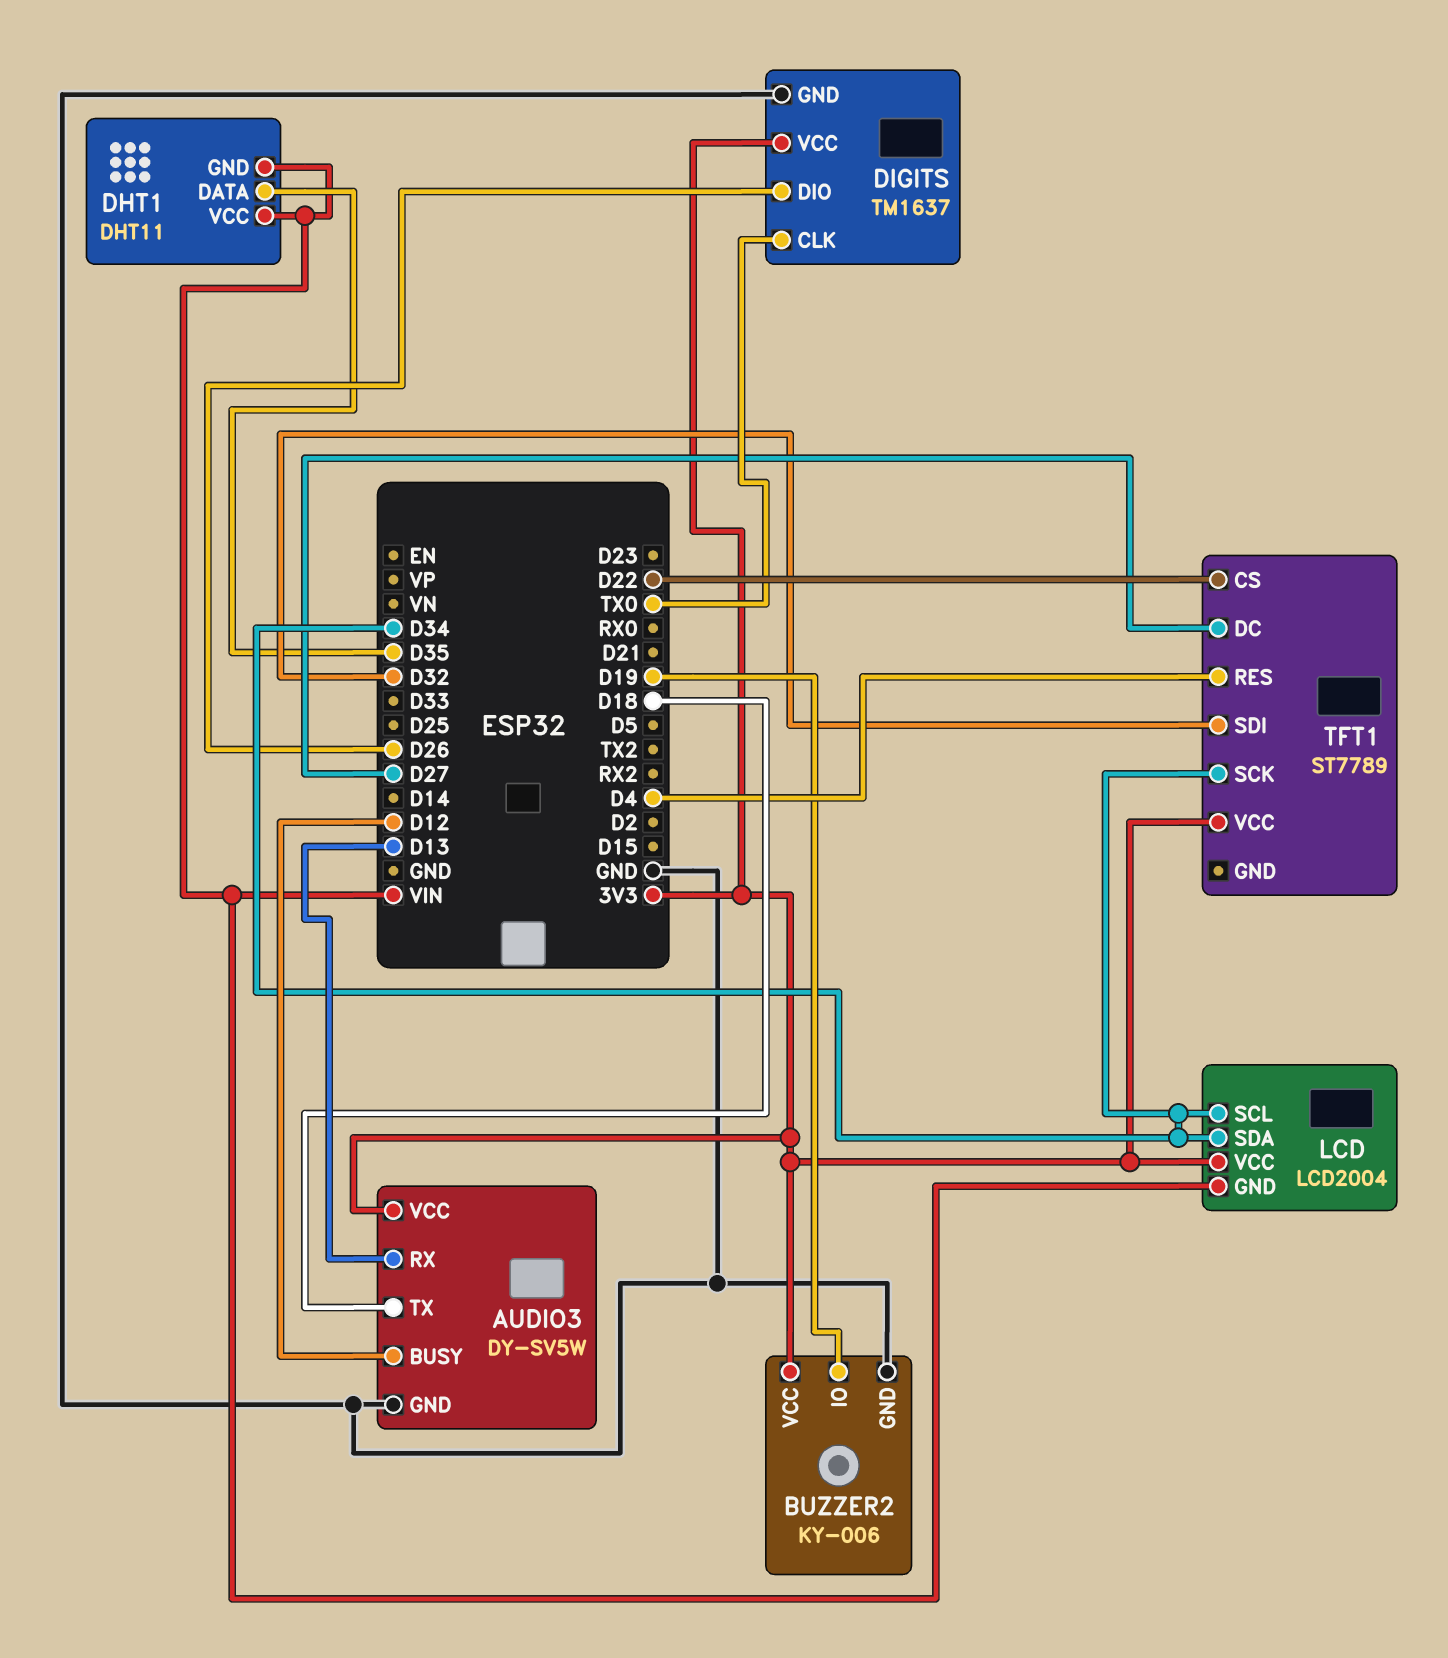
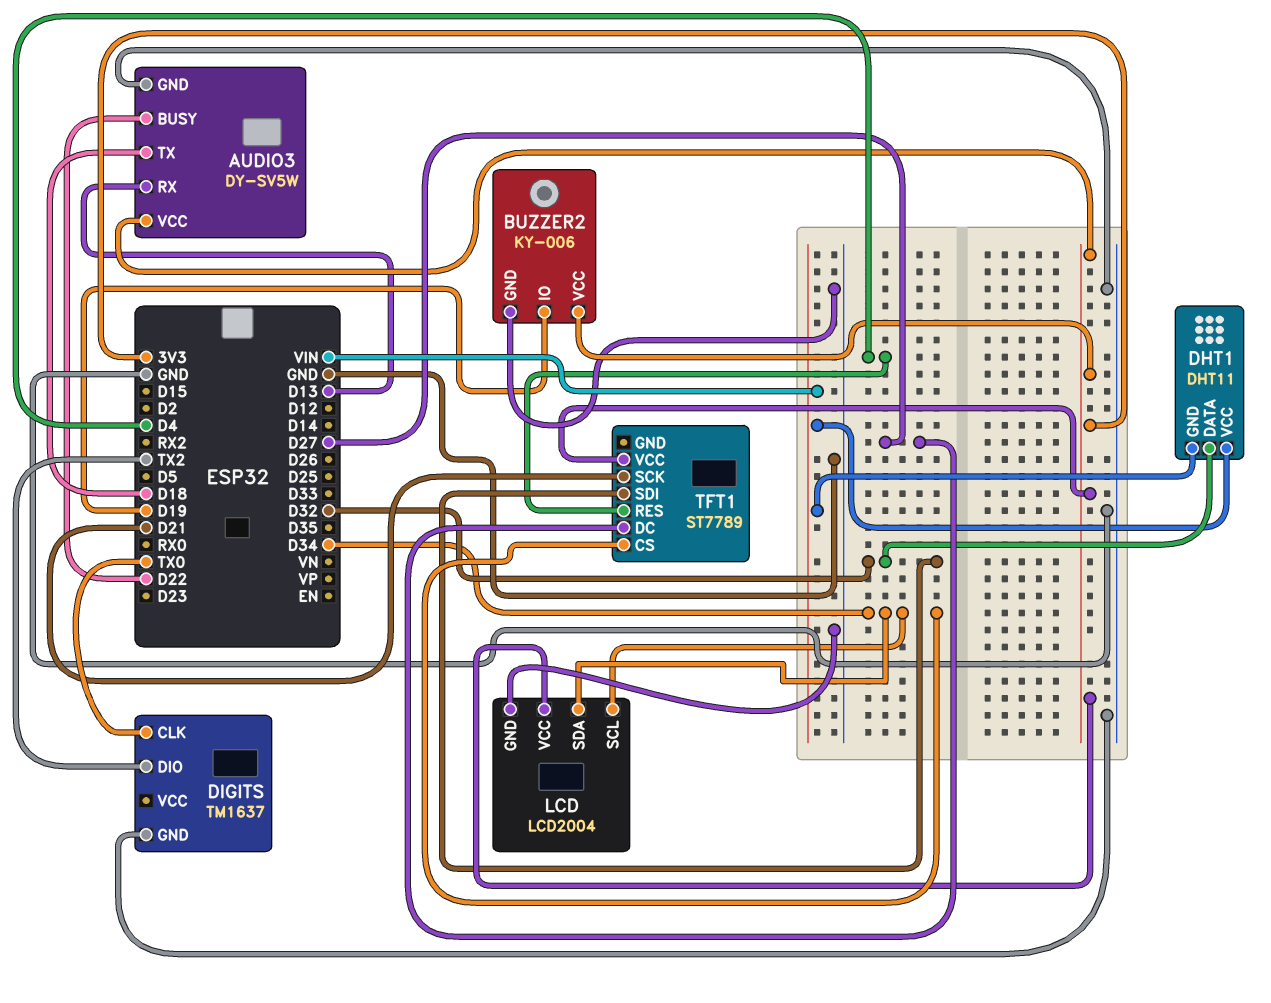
AUDIO3 pin BUSY: D12 -> D22
DHT1 pin DATA: D35 -> D32
DIGITS pin DIO: D26 -> TX2
DIGITS pin VCC: 3V3 -> none
LCD pin GND: VIN -> GND
TFT1 pin CS: D22 -> D34
TFT1 pin SCK: D34 -> D21

